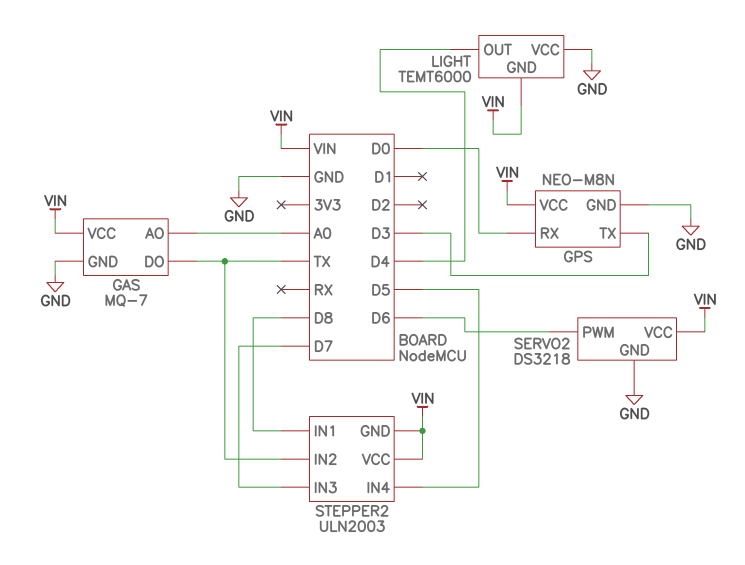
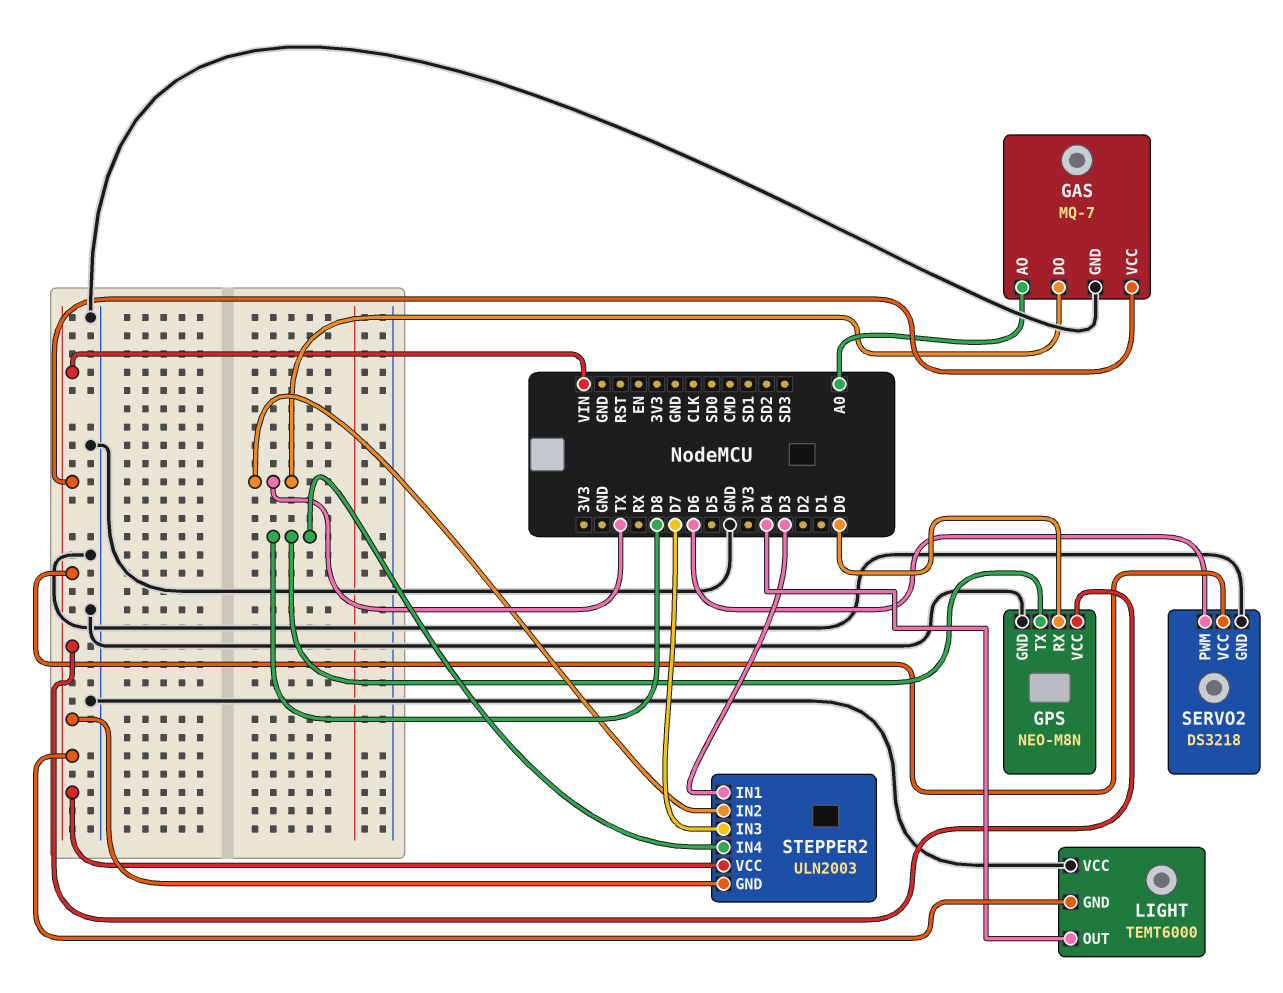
GPS pin TX: D3 -> D8
STEPPER2 pin IN1: D8 -> D3
STEPPER2 pin IN4: D5 -> D8

